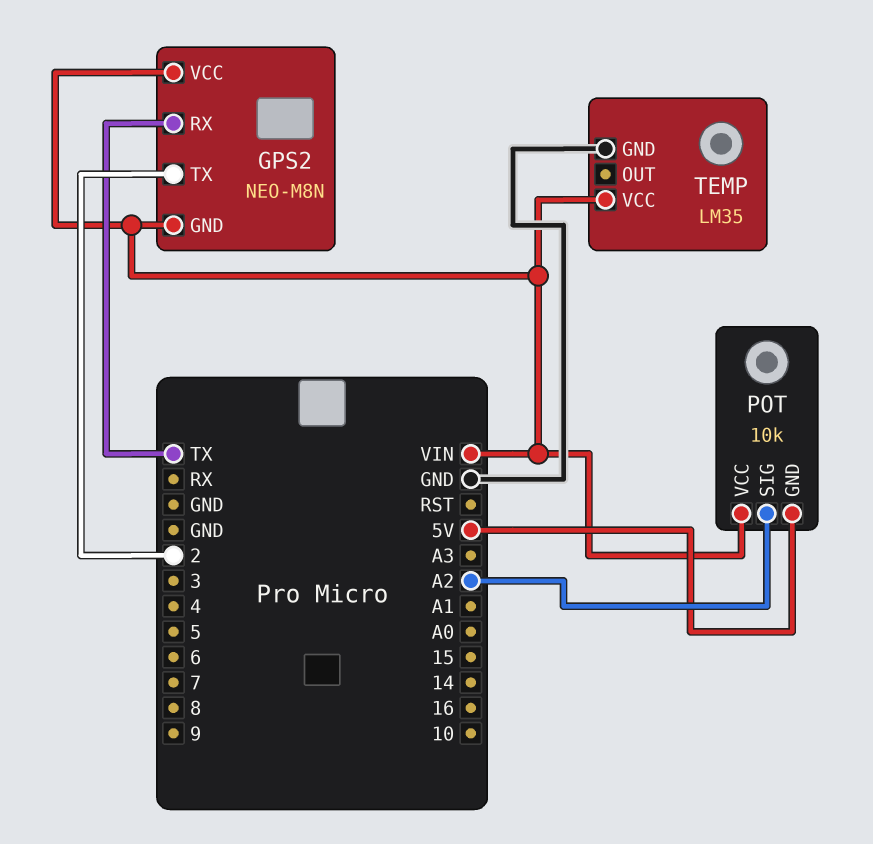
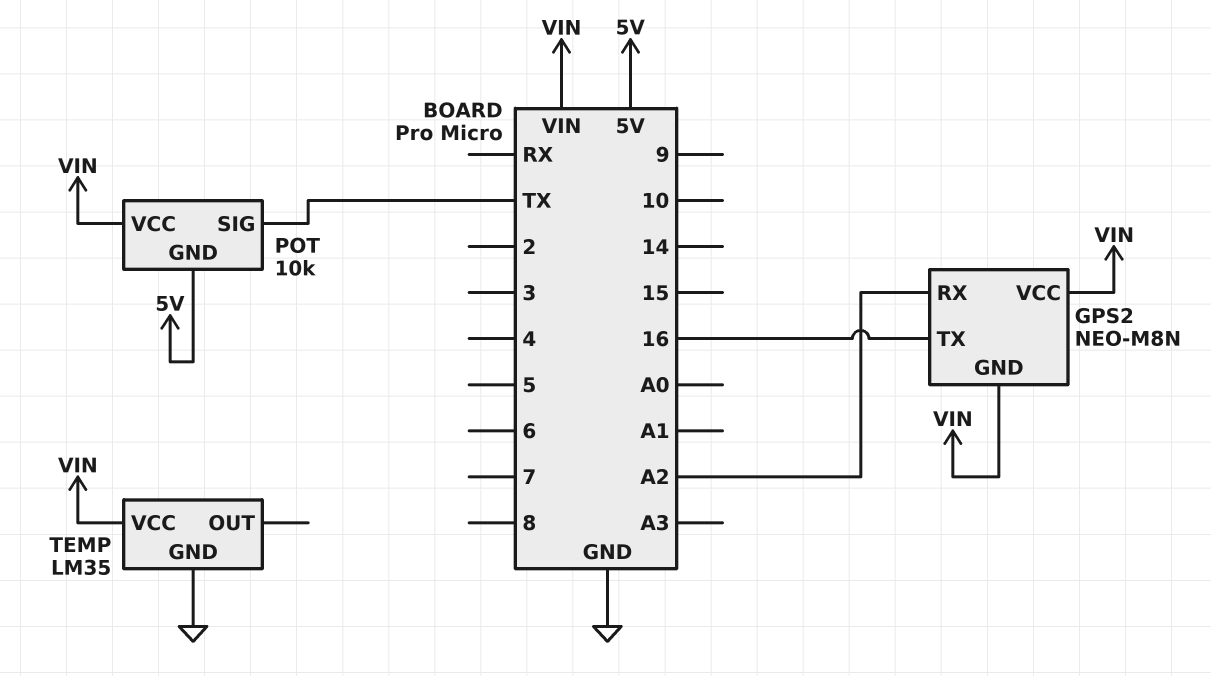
GPS2 pin RX: TX -> A2
GPS2 pin TX: 2 -> 16
POT pin SIG: A2 -> TX

